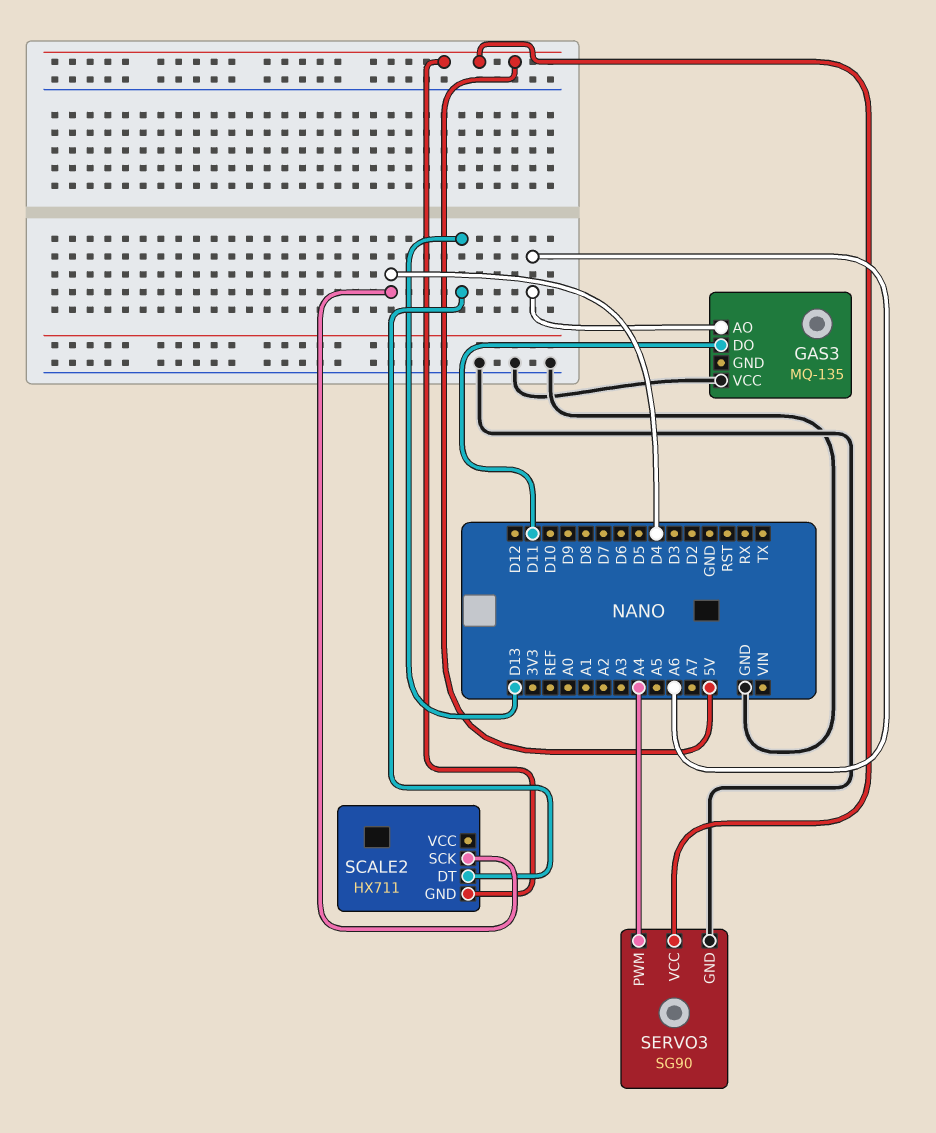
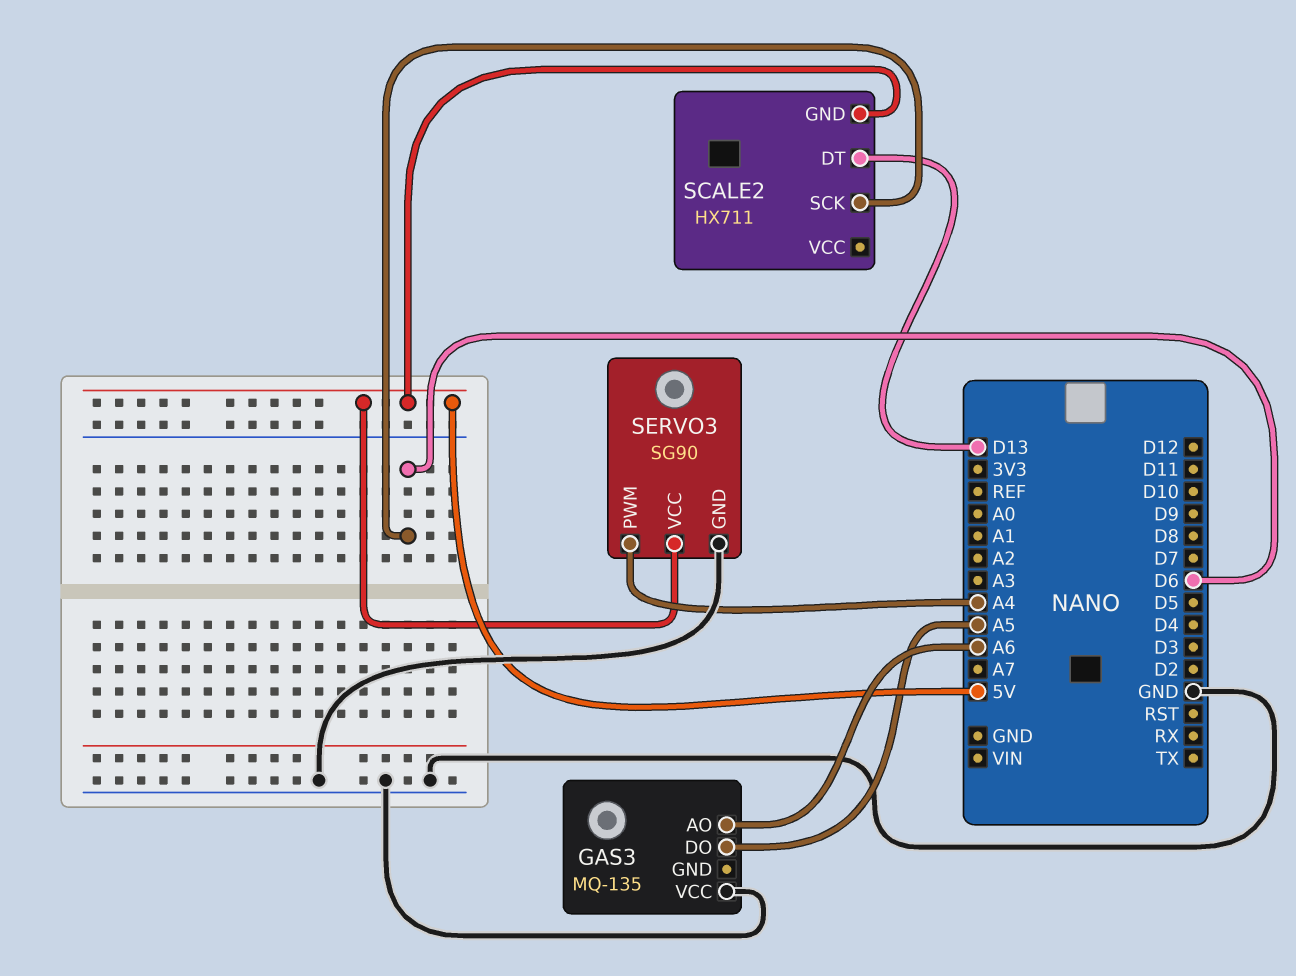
GAS3 pin DO: D11 -> A5
SCALE2 pin SCK: D4 -> D6

